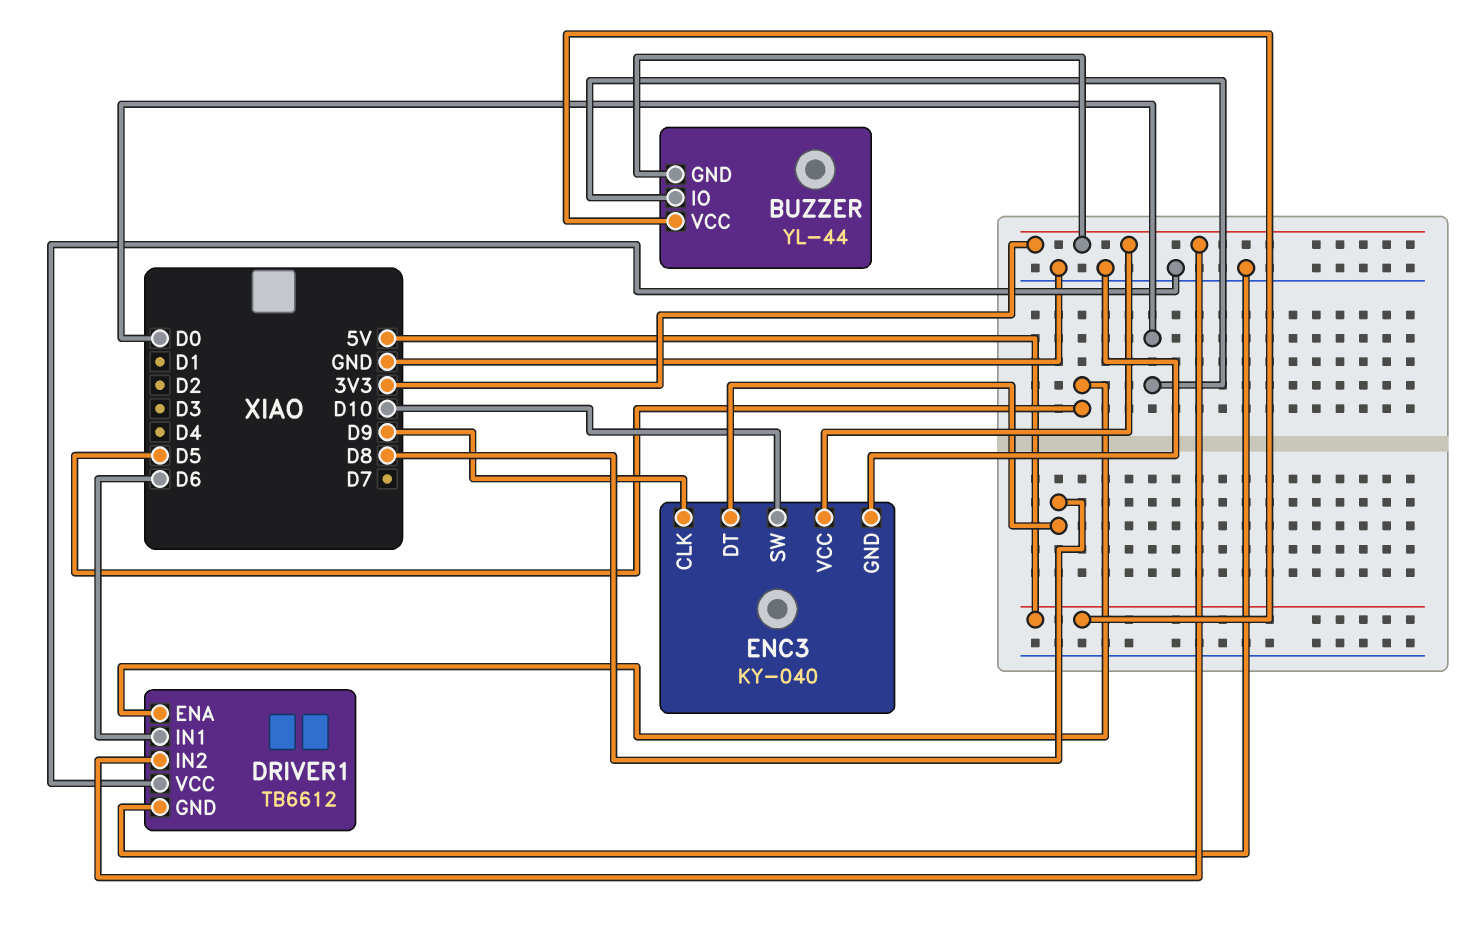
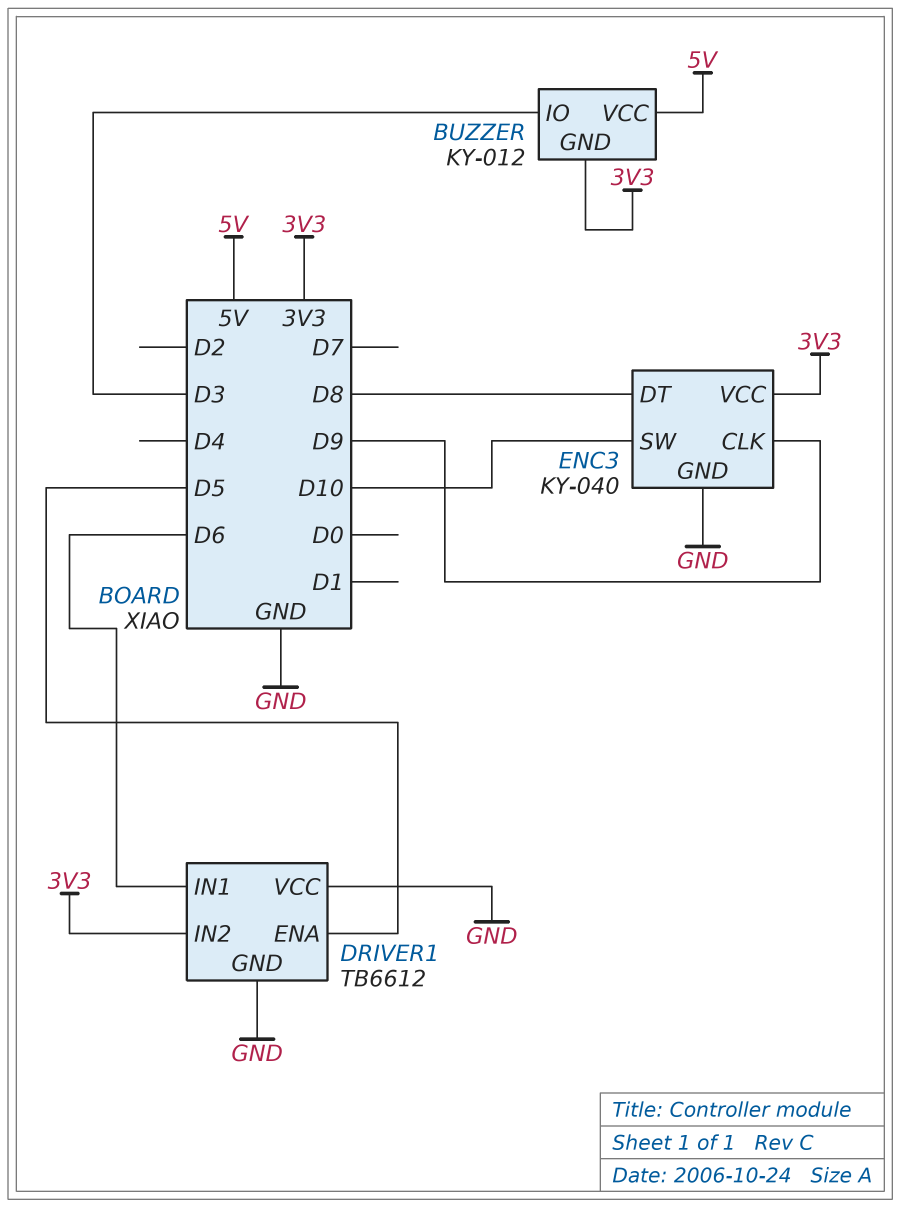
BUZZER: YL-44 -> KY-012
BUZZER pin IO: D0 -> D3

